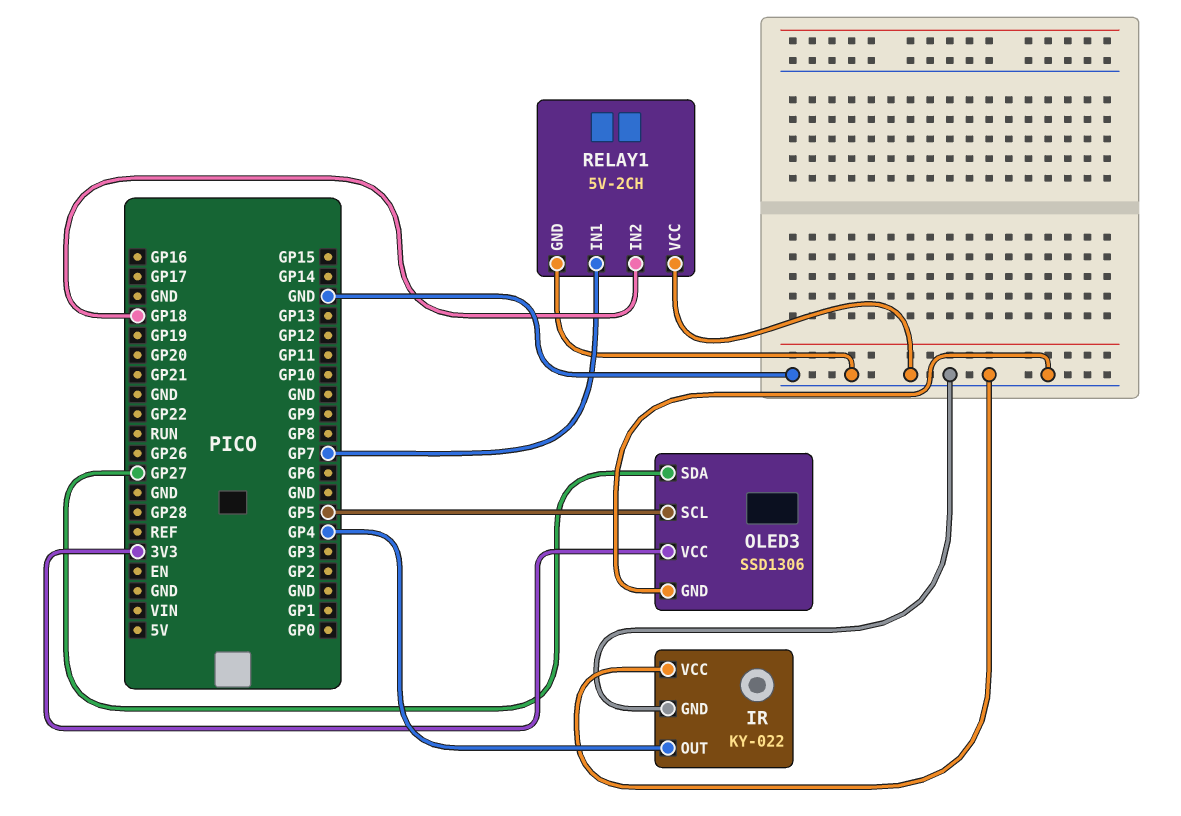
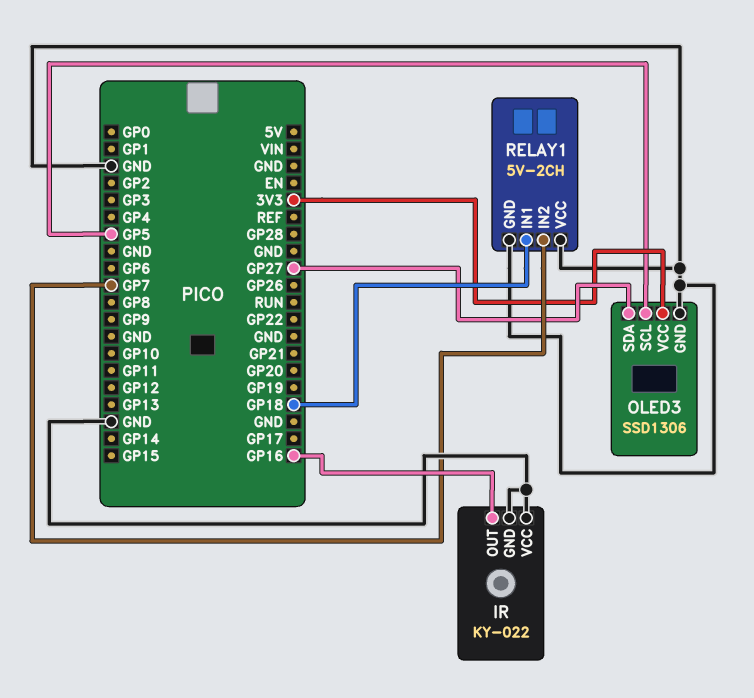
IR pin OUT: GP4 -> GP16
RELAY1 pin IN1: GP7 -> GP18
RELAY1 pin IN2: GP18 -> GP7

